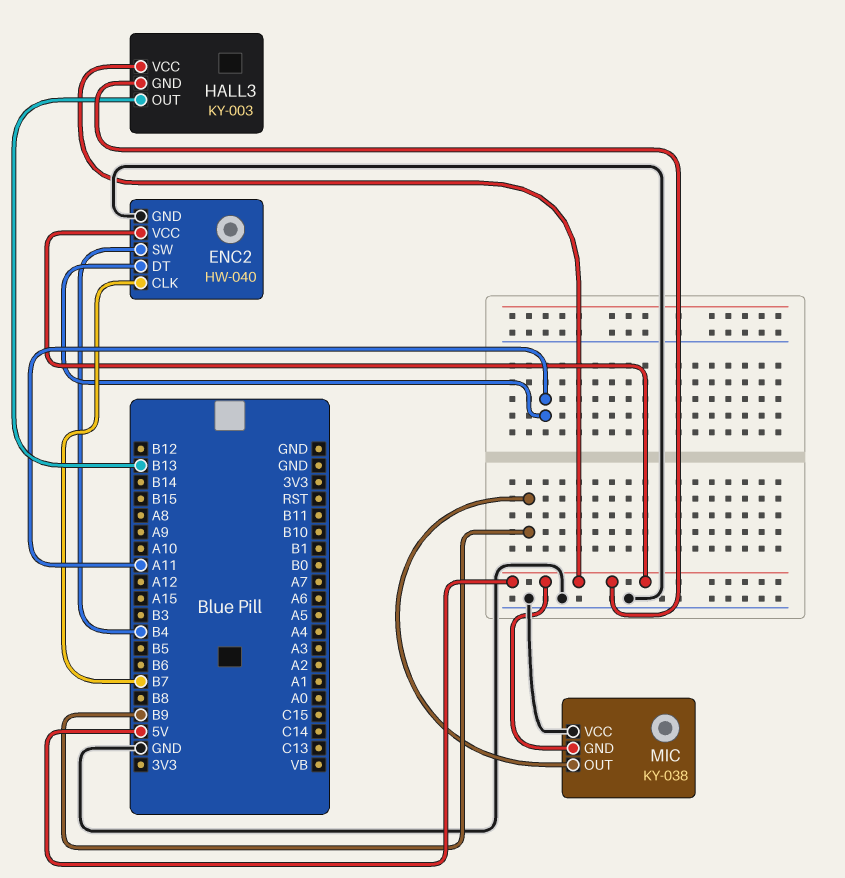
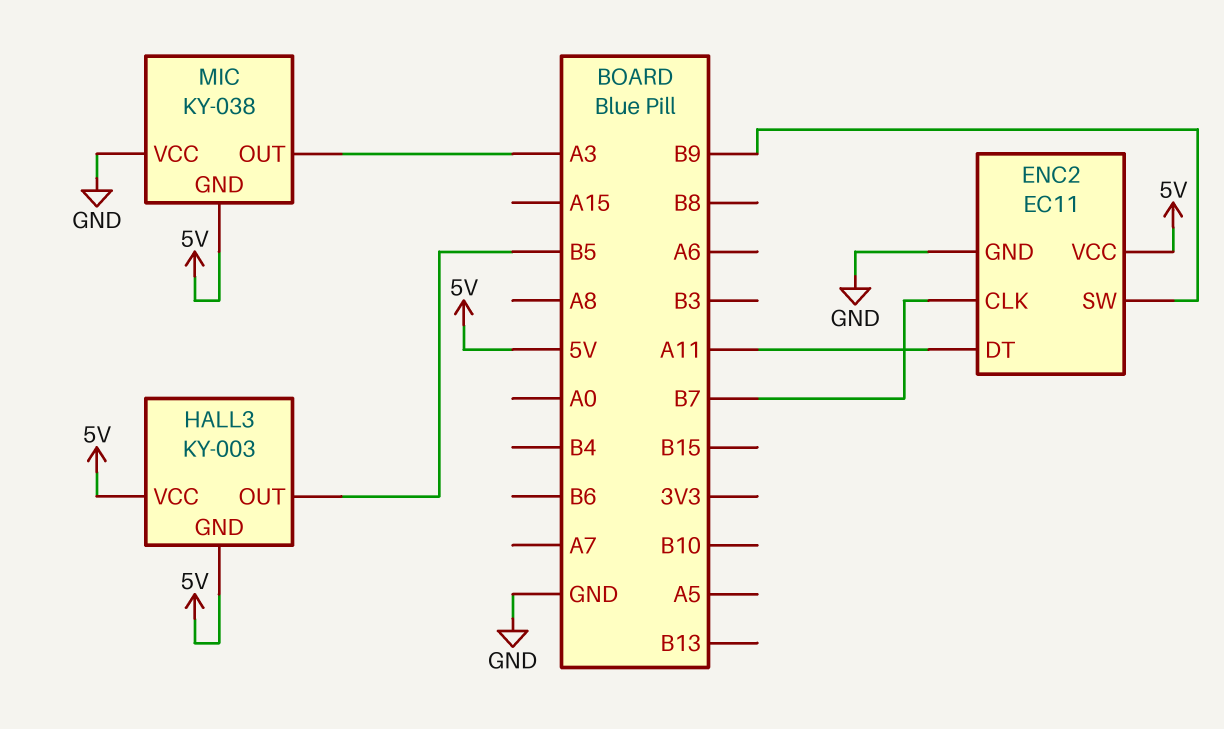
ENC2: HW-040 -> EC11
ENC2 pin SW: B4 -> B9
HALL3 pin OUT: B13 -> B5
MIC pin OUT: B9 -> A3

